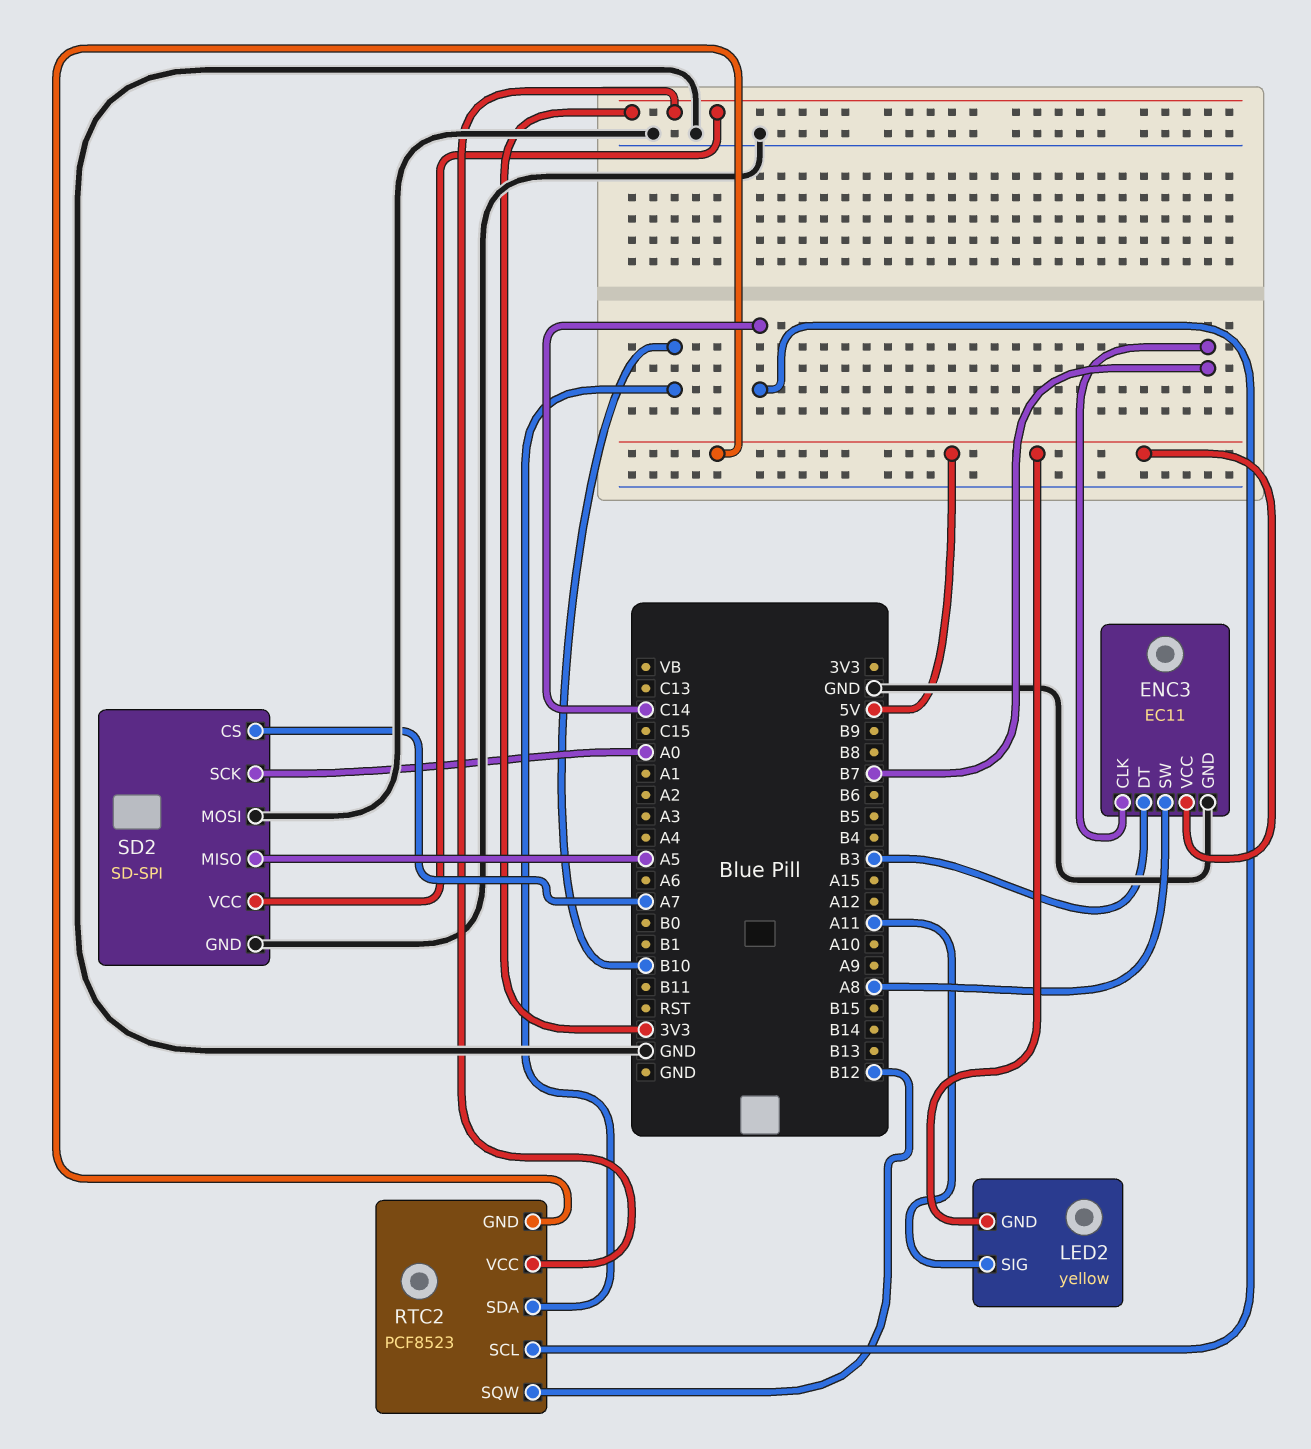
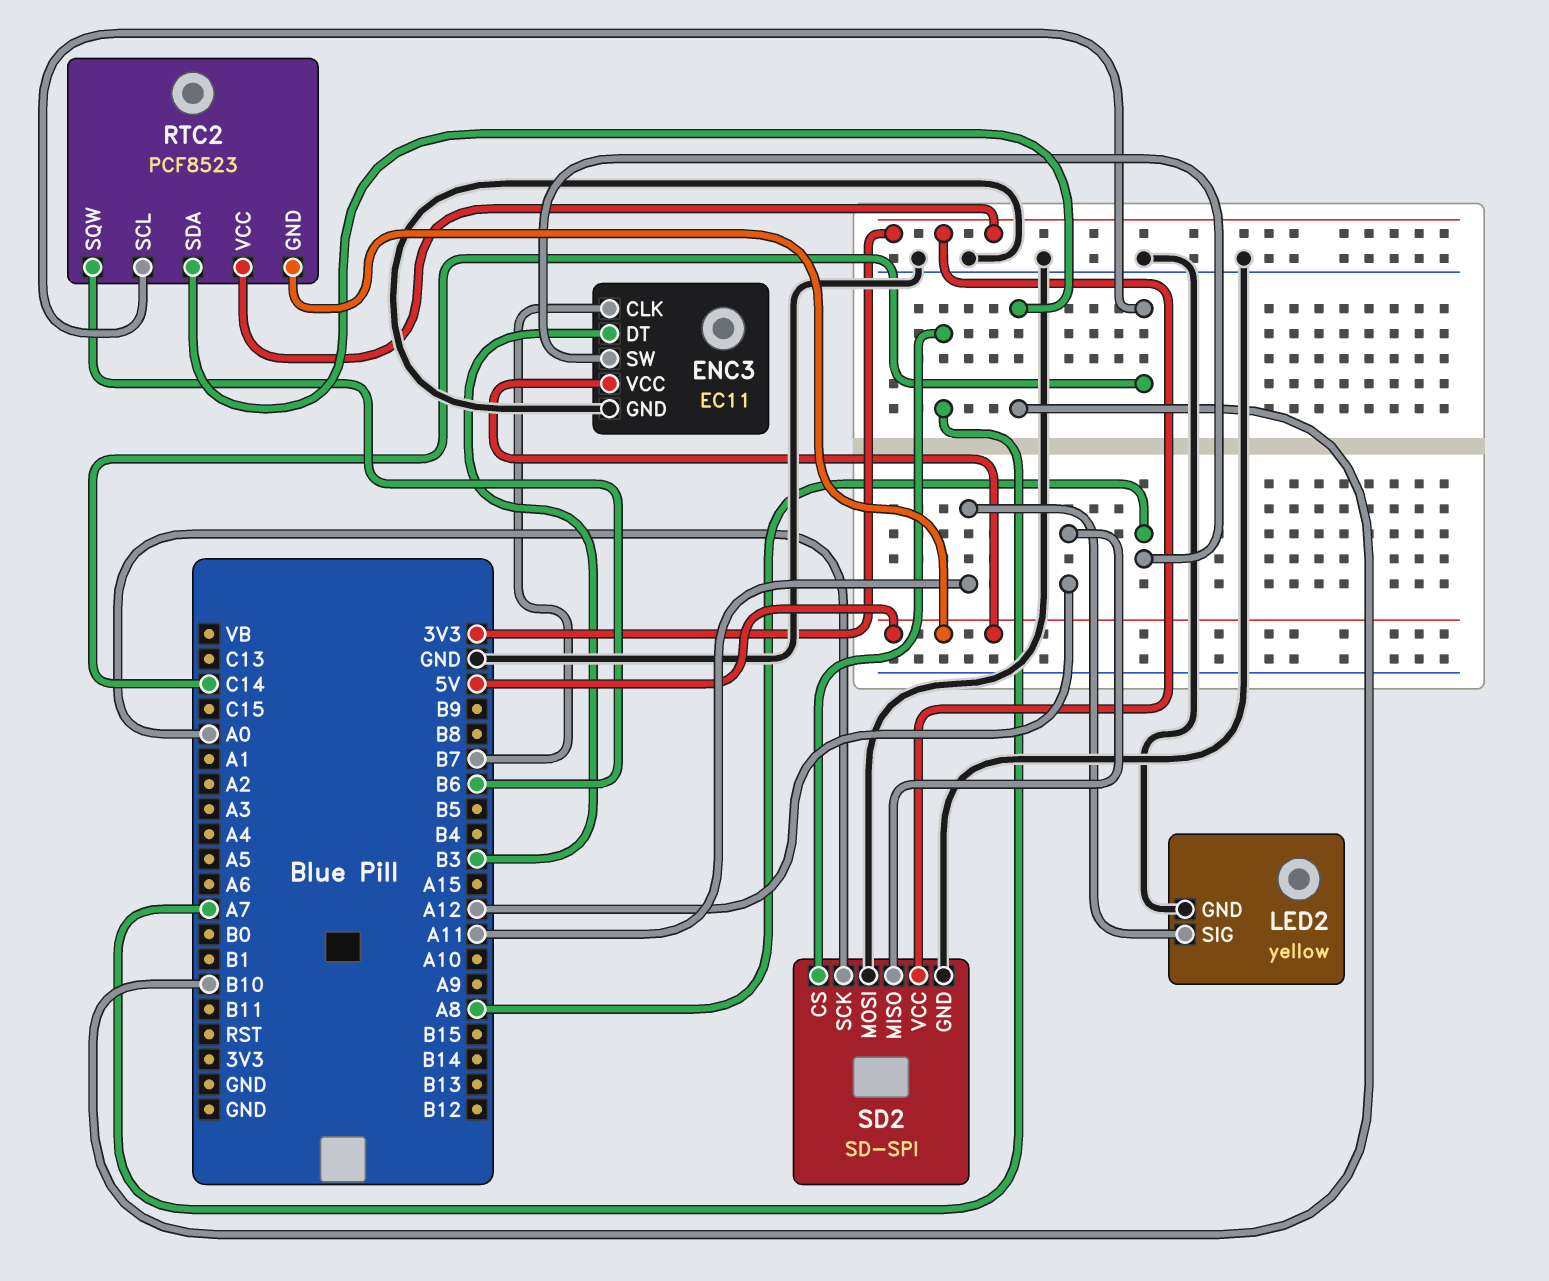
LED2 pin GND: 5V -> GND
RTC2 pin SQW: B12 -> B6
SD2 pin MISO: A5 -> A12

